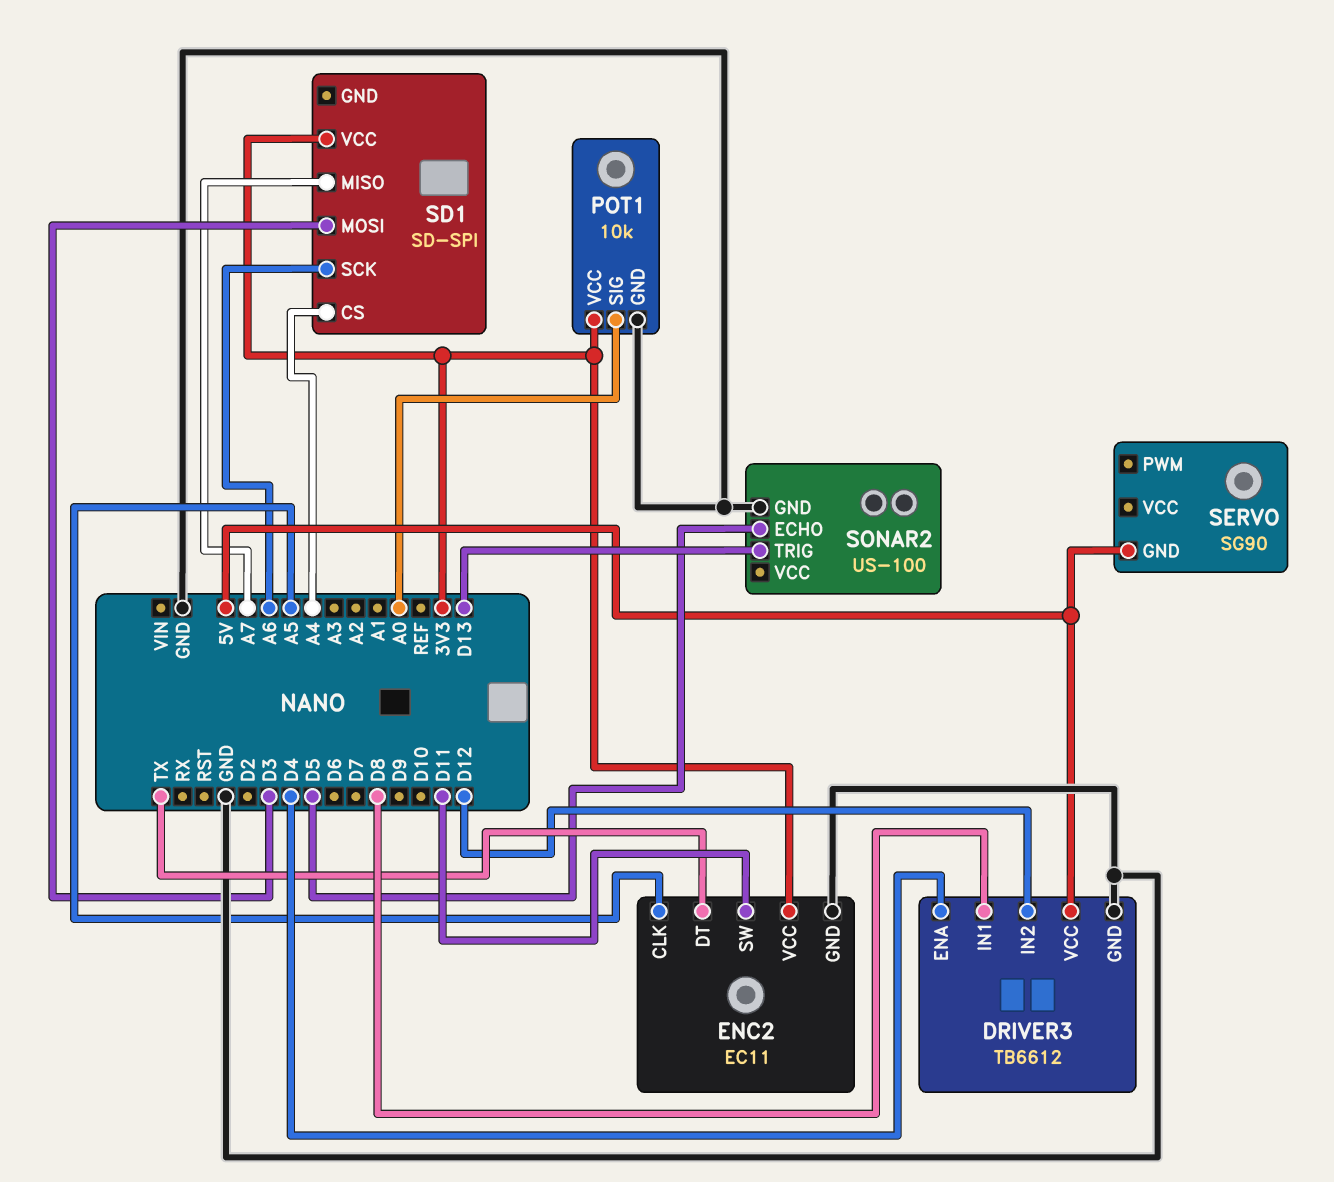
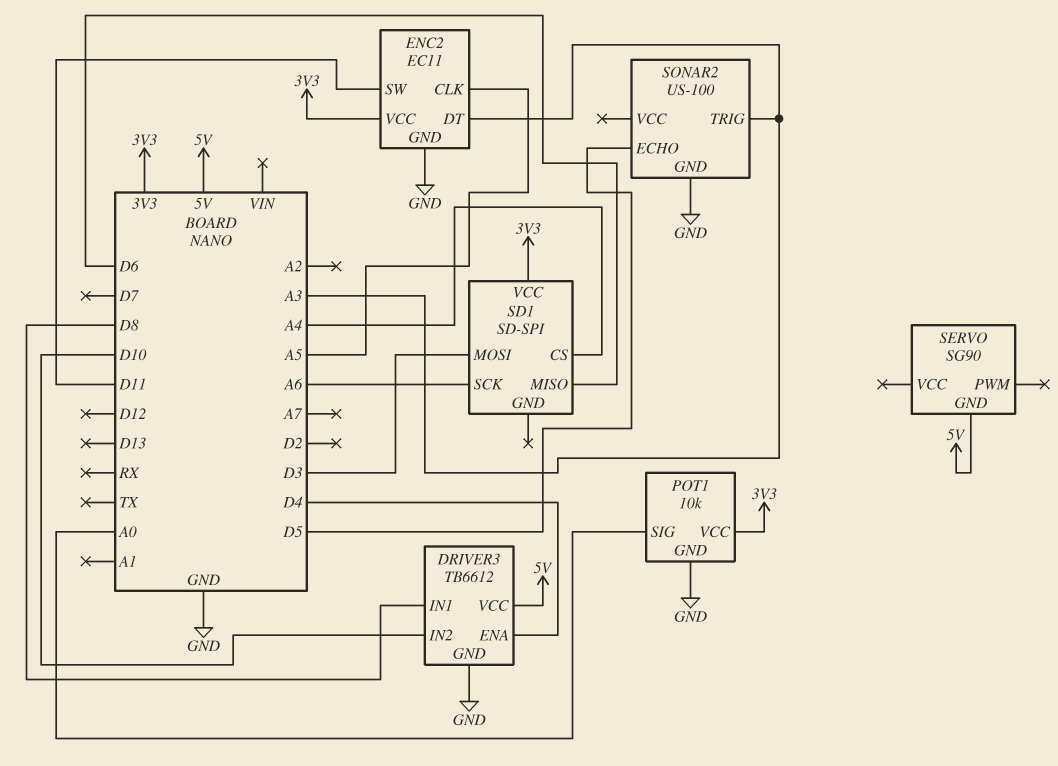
DRIVER3 pin IN2: D12 -> D10
ENC2 pin DT: TX -> A3
SD1 pin MISO: A7 -> D6
SONAR2 pin TRIG: D13 -> A3

